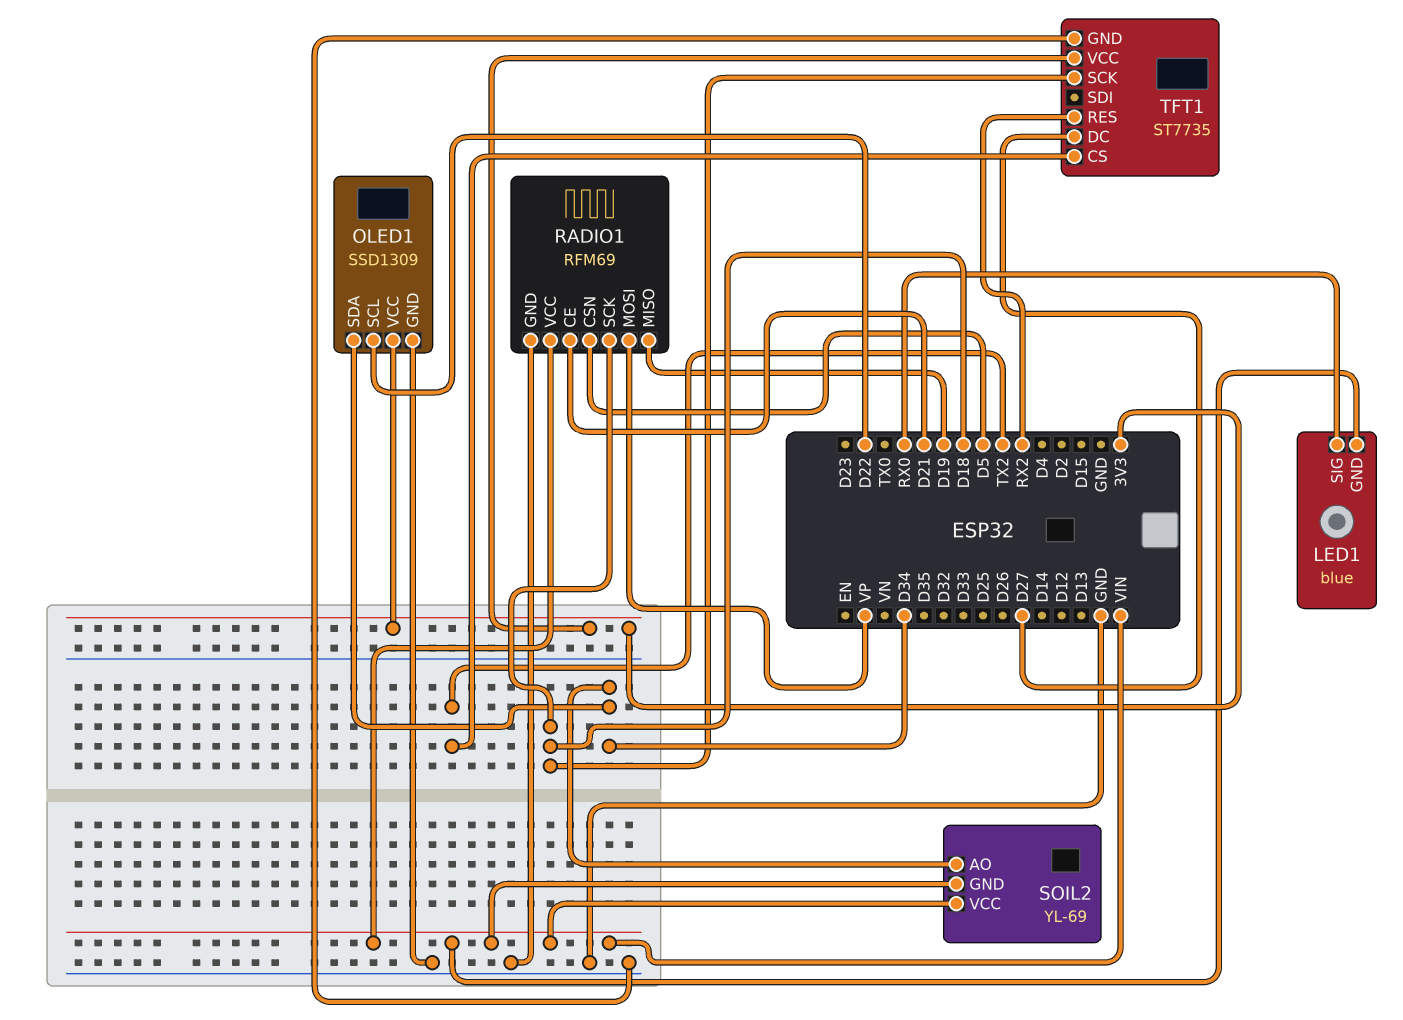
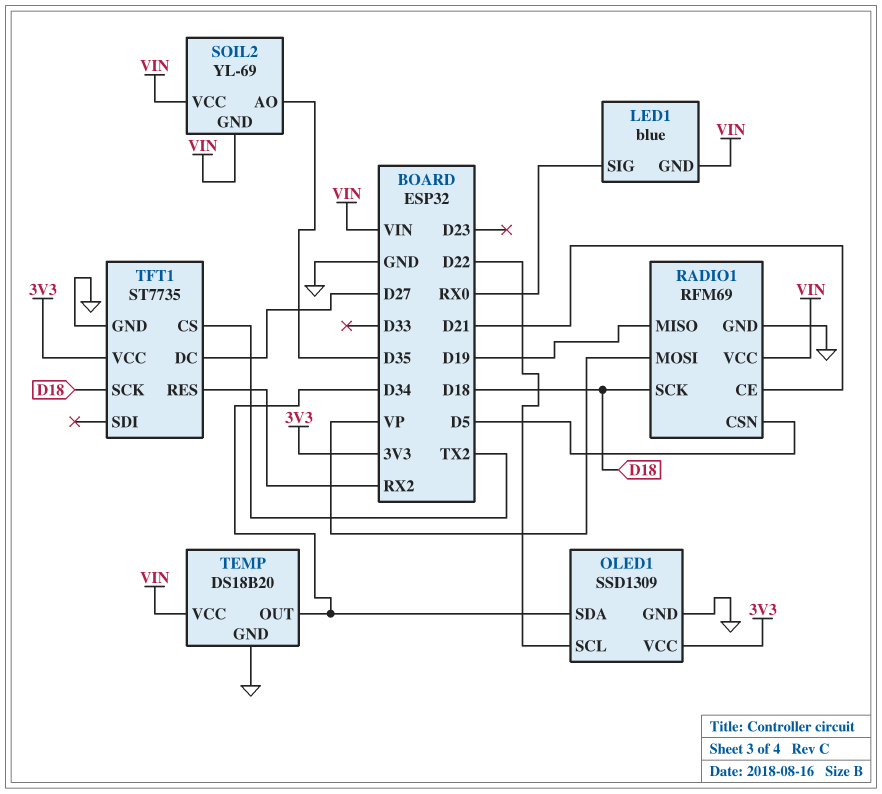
SOIL2 pin AO: D34 -> D35
TEMP: none -> DS18B20
TEMP pin GND: none -> GND
TEMP pin OUT: none -> D34
TEMP pin VCC: none -> VIN

